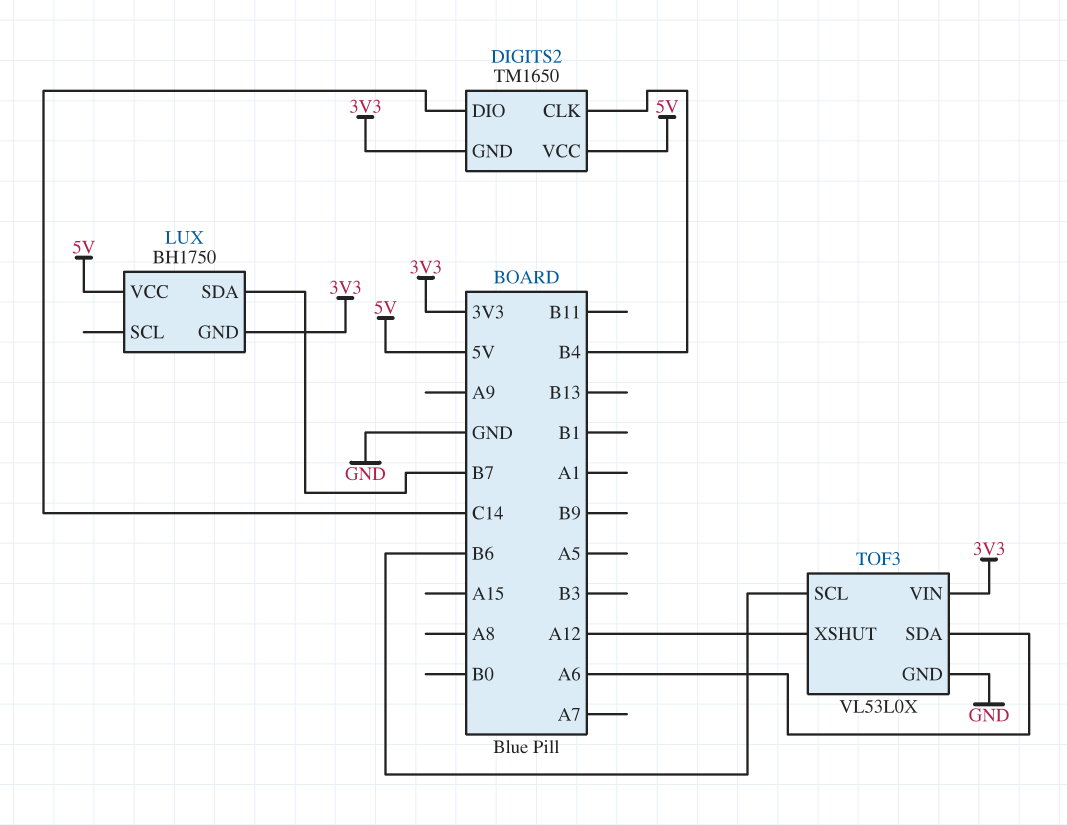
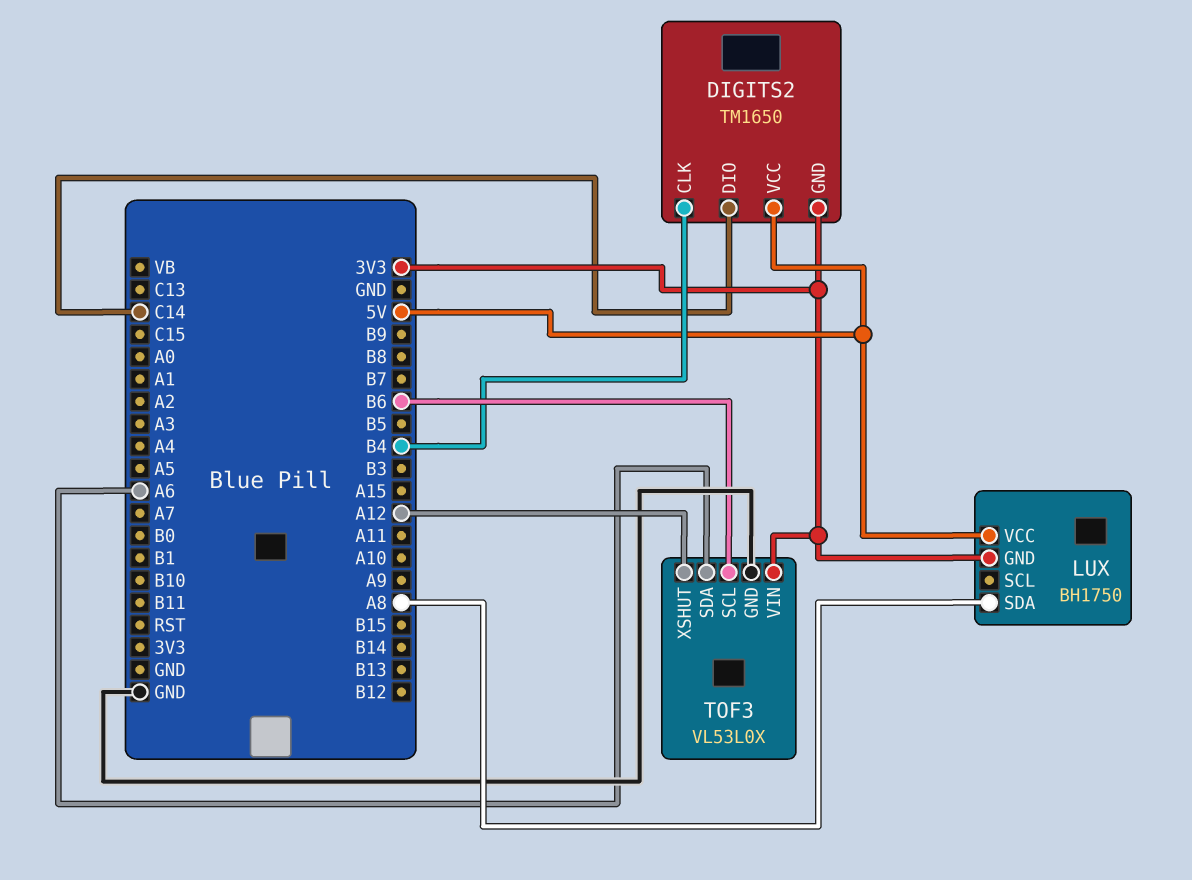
LUX pin SDA: B7 -> A8

